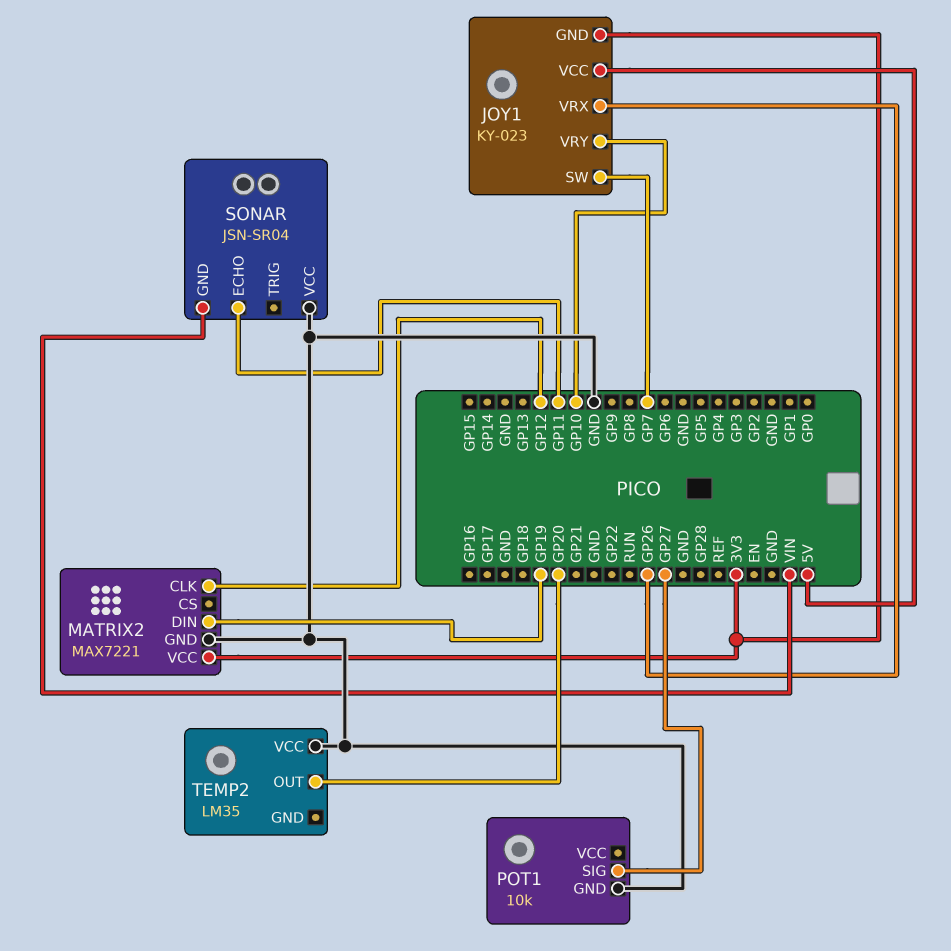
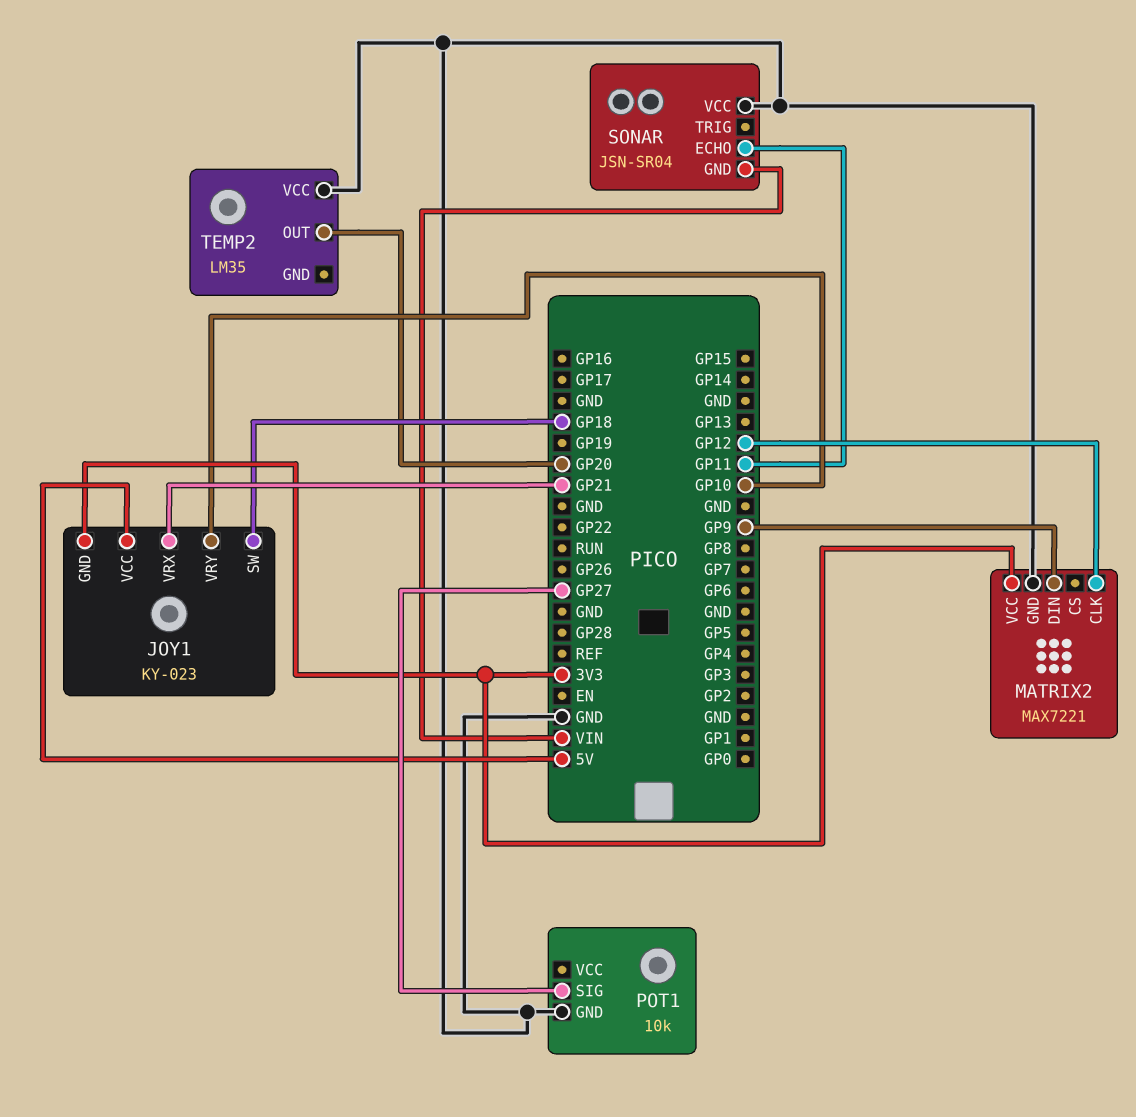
JOY1 pin SW: GP7 -> GP18
JOY1 pin VRX: GP26 -> GP21
MATRIX2 pin DIN: GP19 -> GP9

